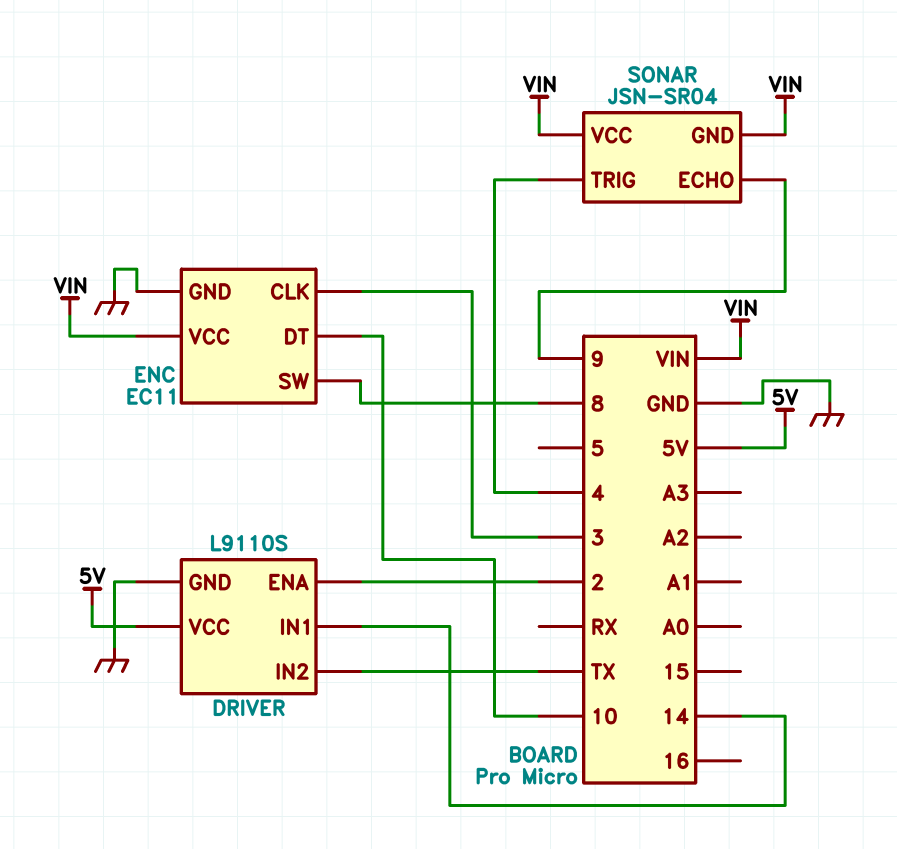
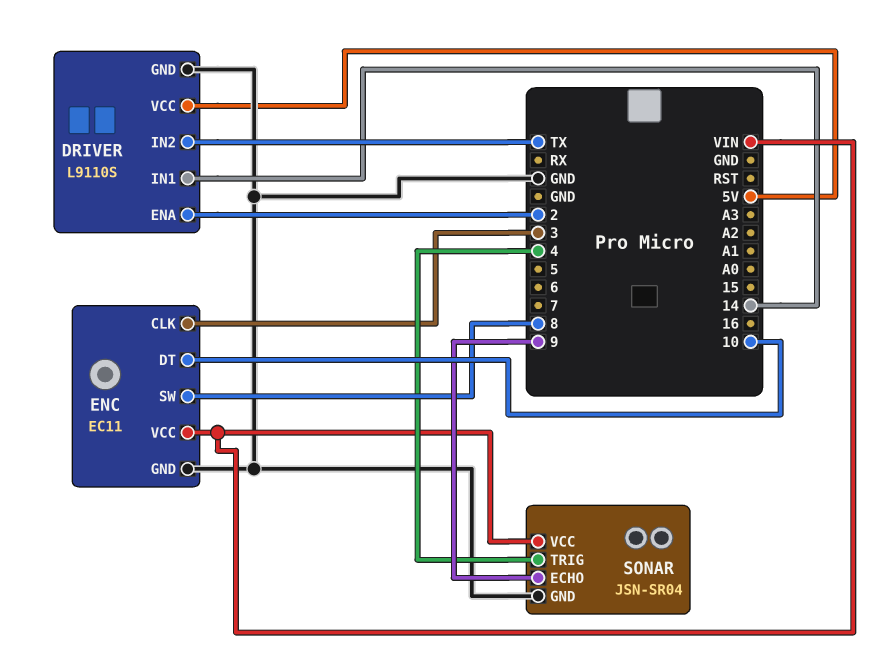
SONAR pin GND: VIN -> GND

